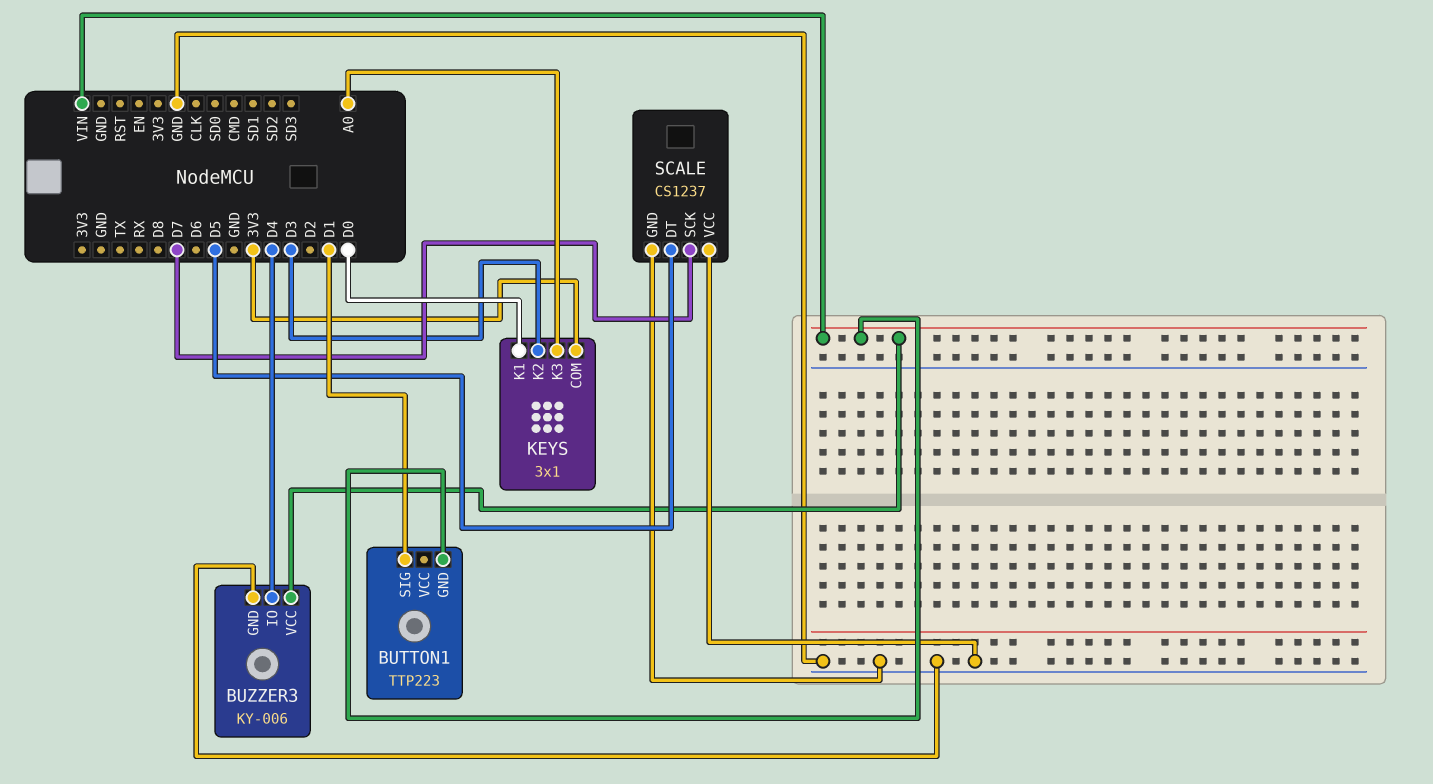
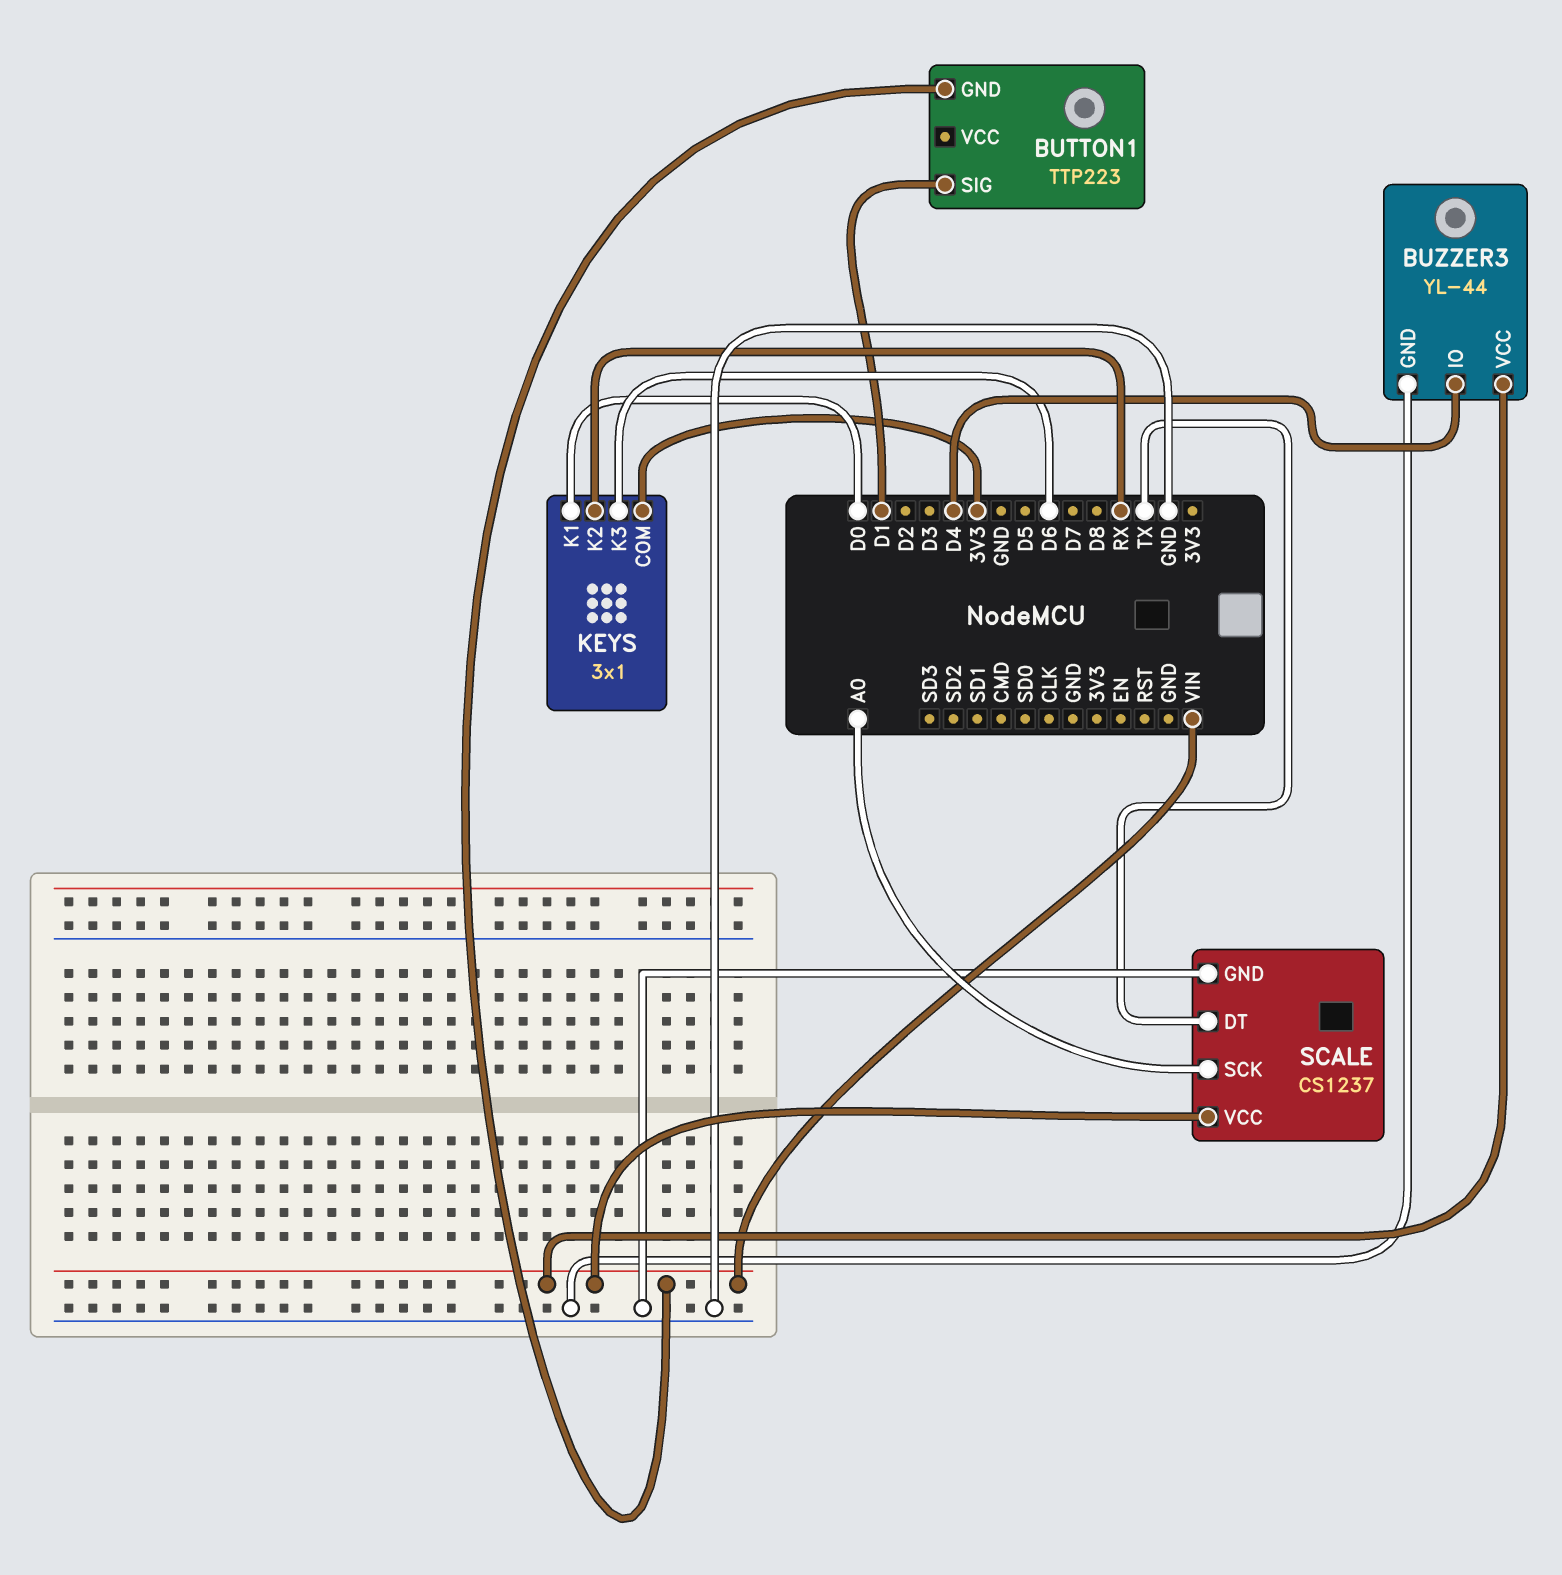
BUZZER3: KY-006 -> YL-44
KEYS pin K2: D3 -> RX
KEYS pin K3: A0 -> D6
SCALE pin DT: D5 -> TX
SCALE pin SCK: D7 -> A0
SCALE pin VCC: GND -> VIN

